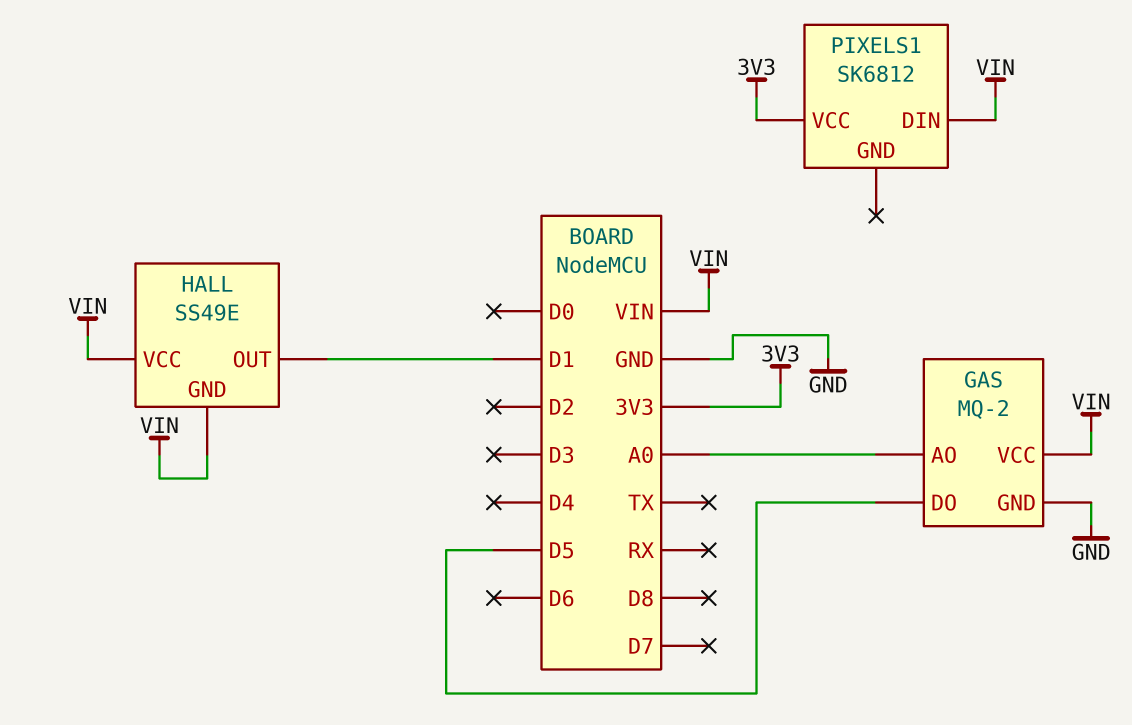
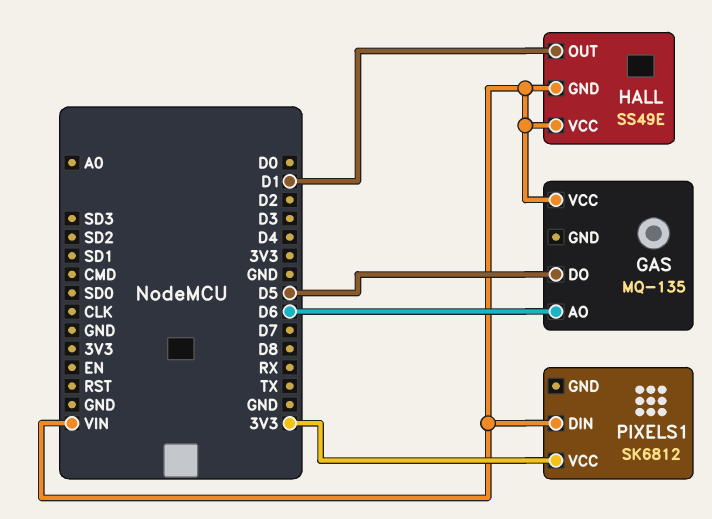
GAS: MQ-2 -> MQ-135
GAS pin AO: A0 -> D6
GAS pin GND: GND -> none

